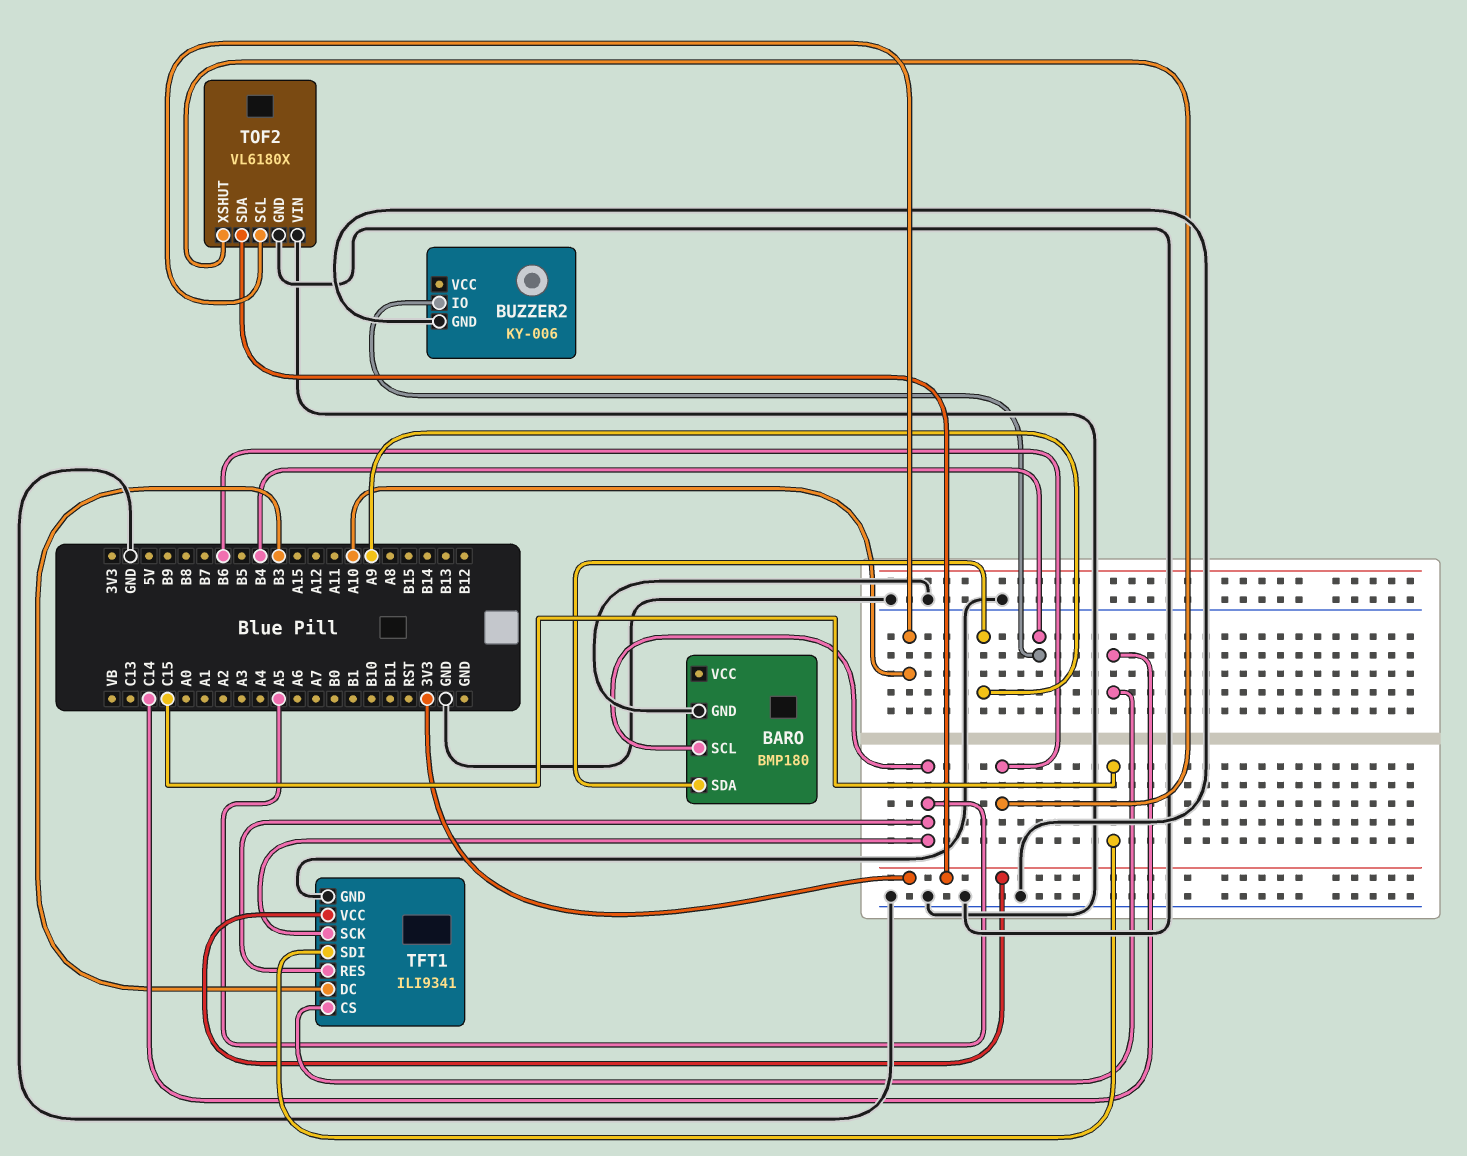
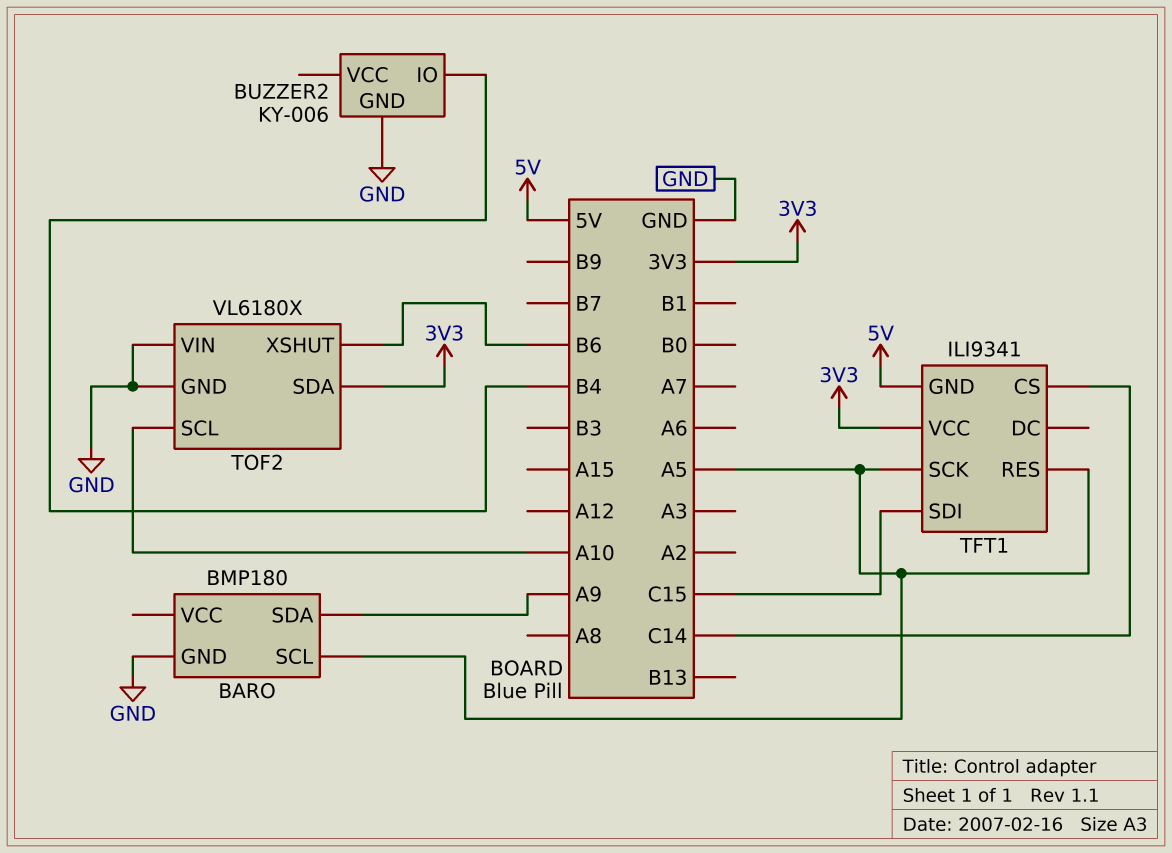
TFT1 pin DC: B3 -> none
TFT1 pin GND: GND -> 5V

